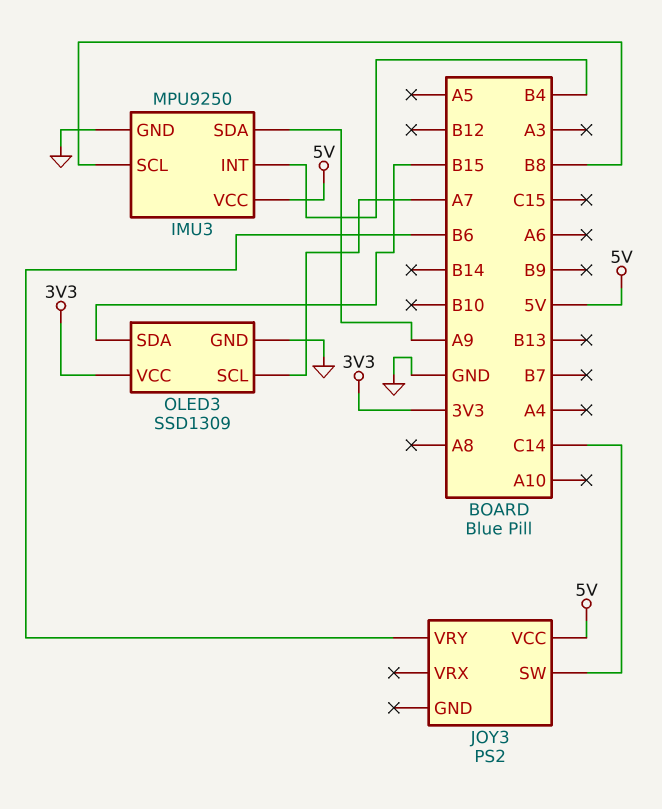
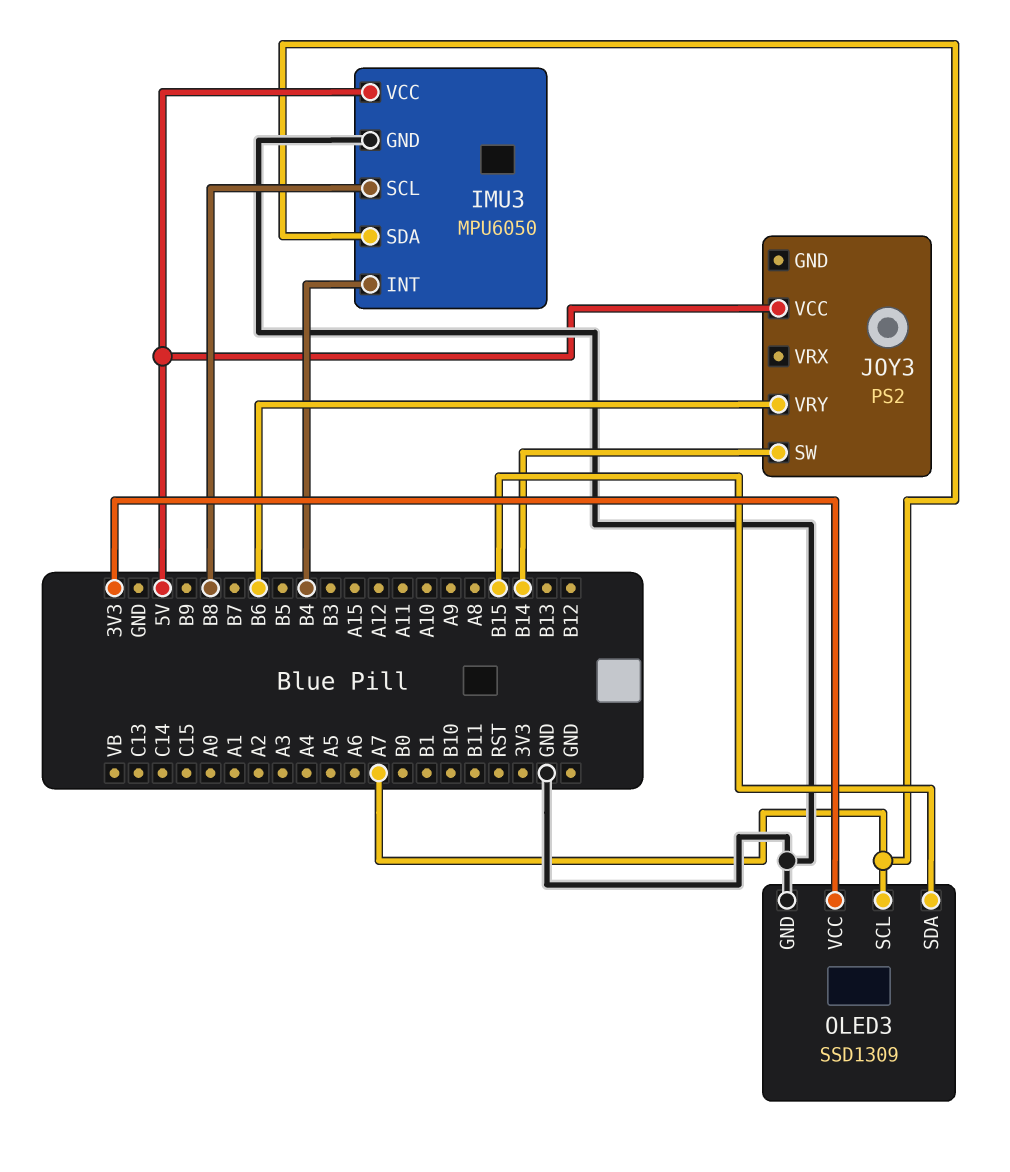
IMU3: MPU9250 -> MPU6050
IMU3 pin SDA: A9 -> A7
JOY3 pin SW: C14 -> B14

